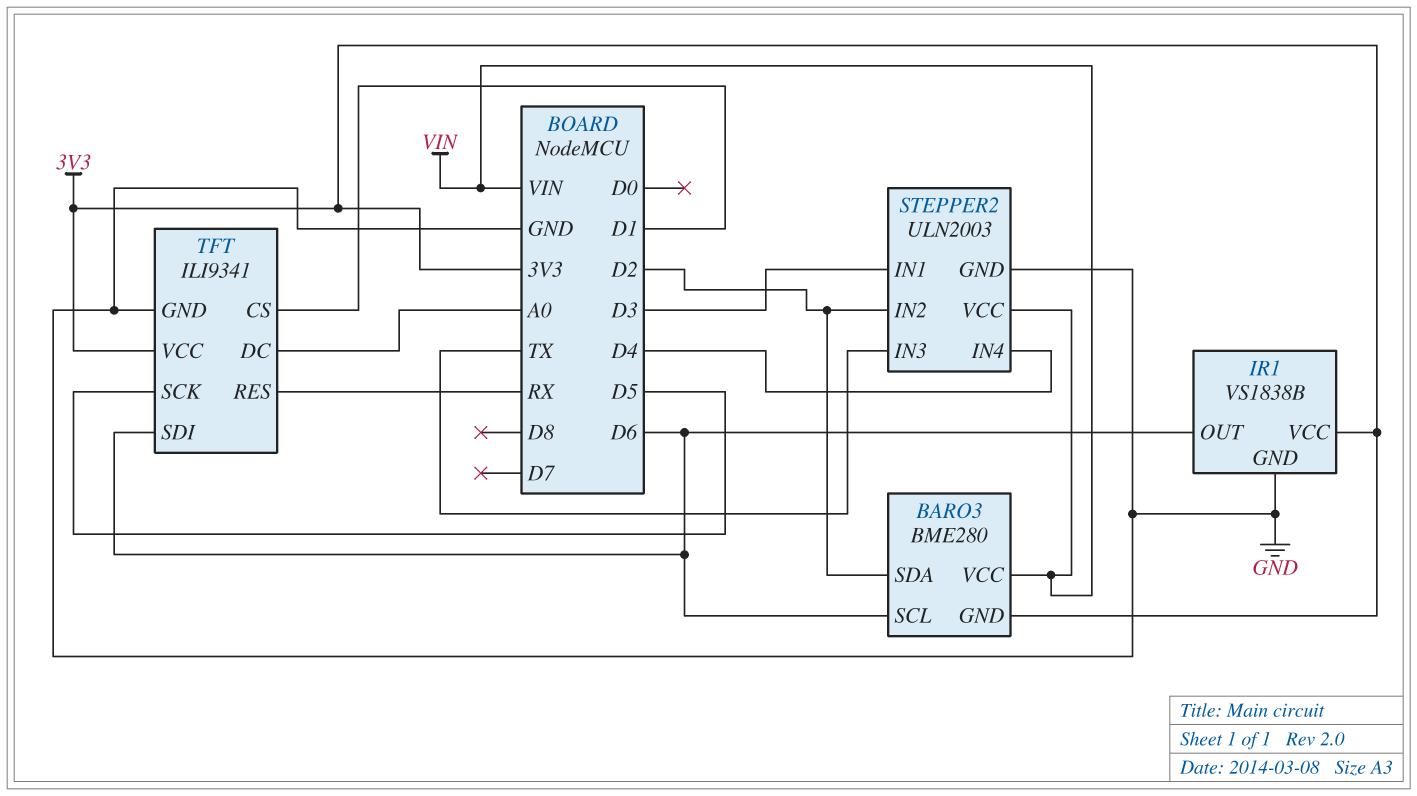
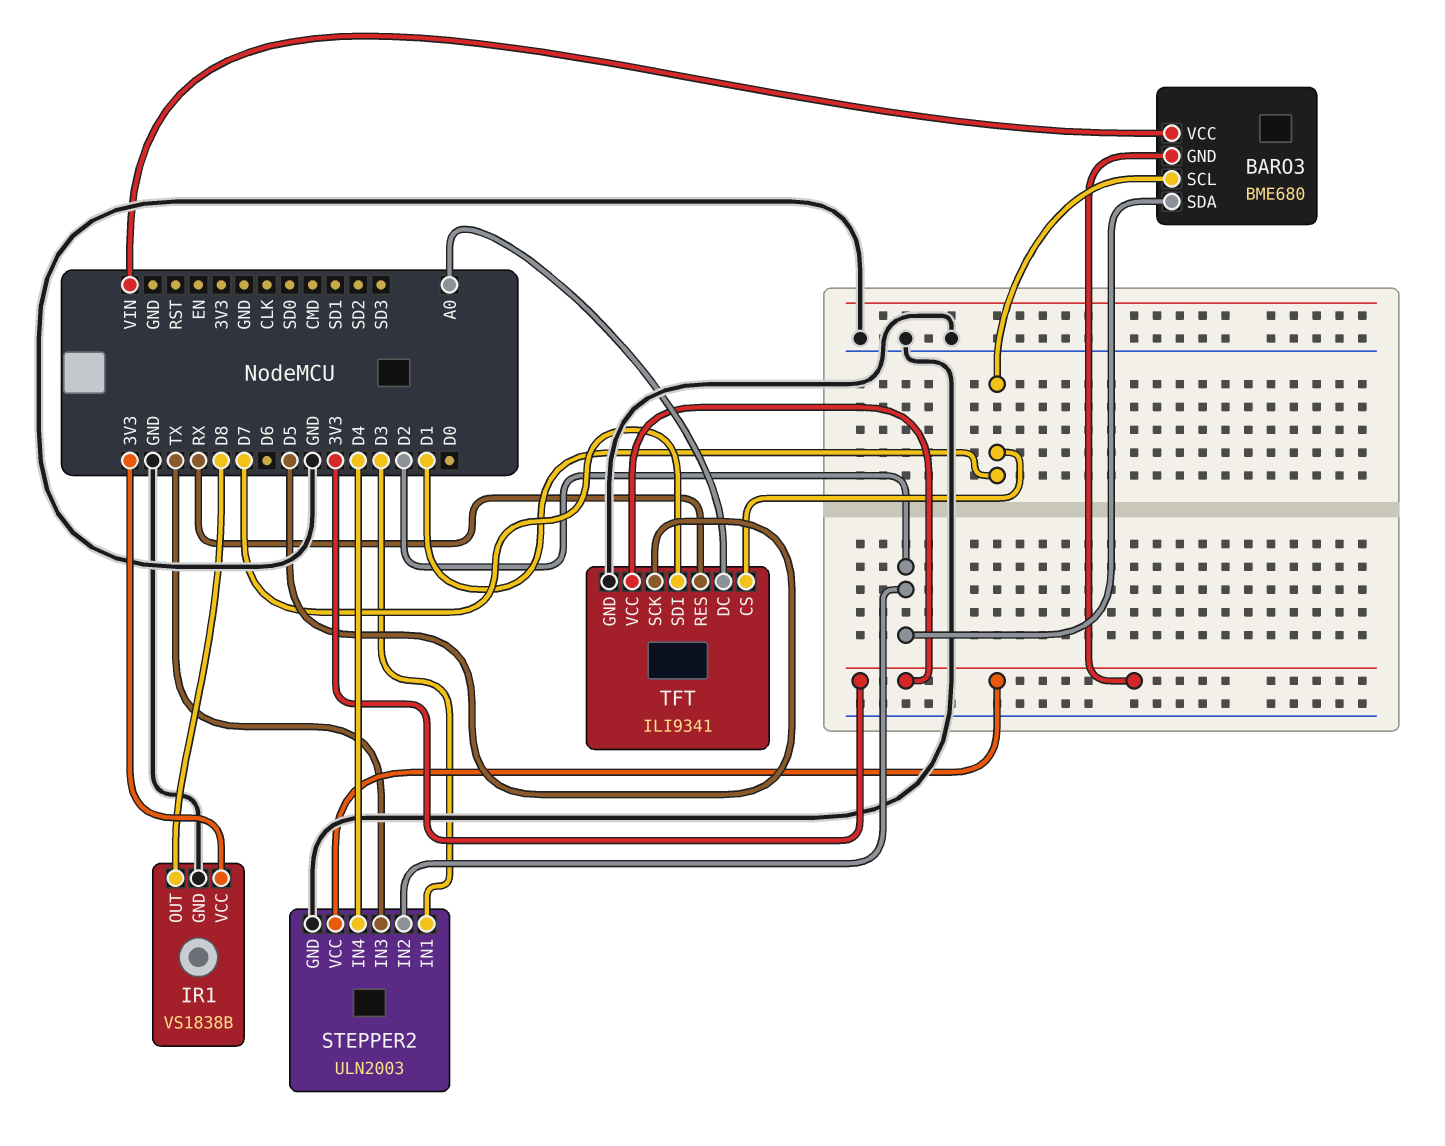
BARO3: BME280 -> BME680
BARO3 pin SCL: D6 -> D1
IR1 pin OUT: D6 -> D8
STEPPER2 pin VCC: VIN -> 3V3
TFT pin SDI: D6 -> D7

